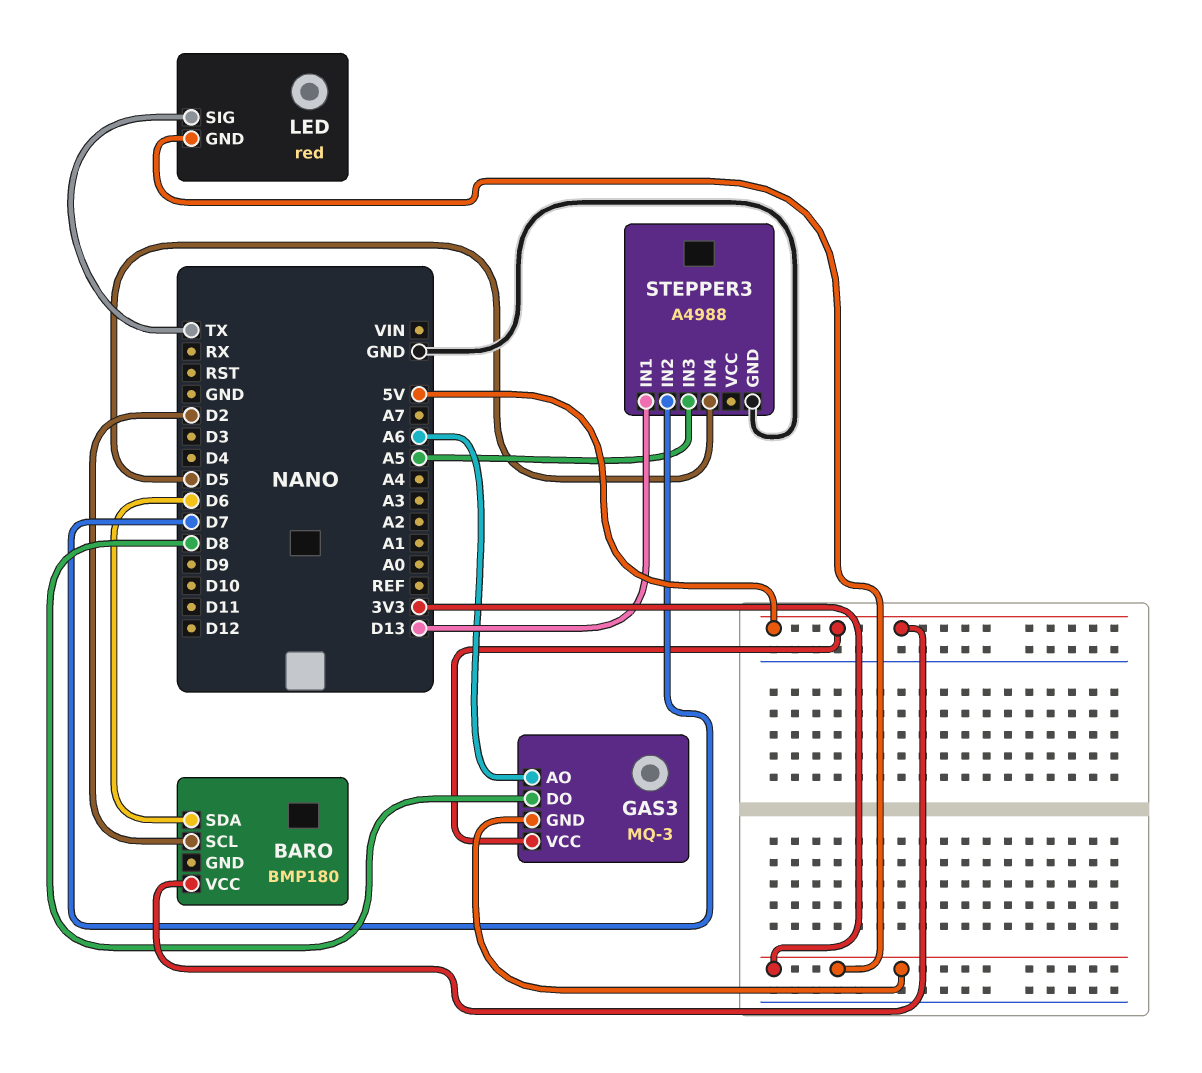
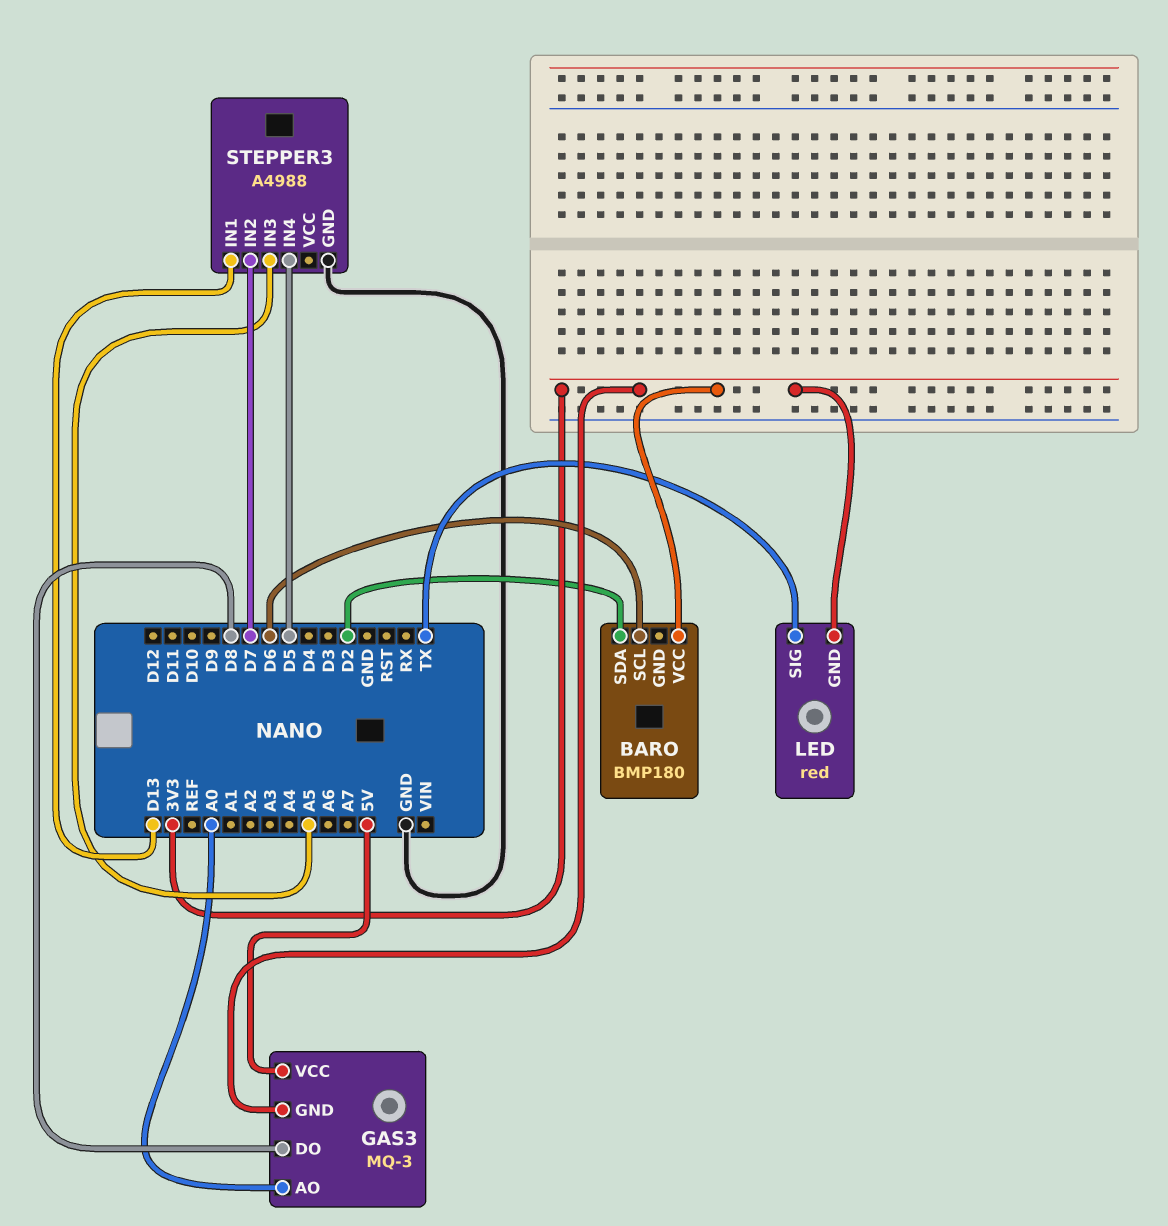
BARO pin SCL: D2 -> D6
BARO pin SDA: D6 -> D2
BARO pin VCC: 5V -> 3V3
GAS3 pin AO: A6 -> A0

